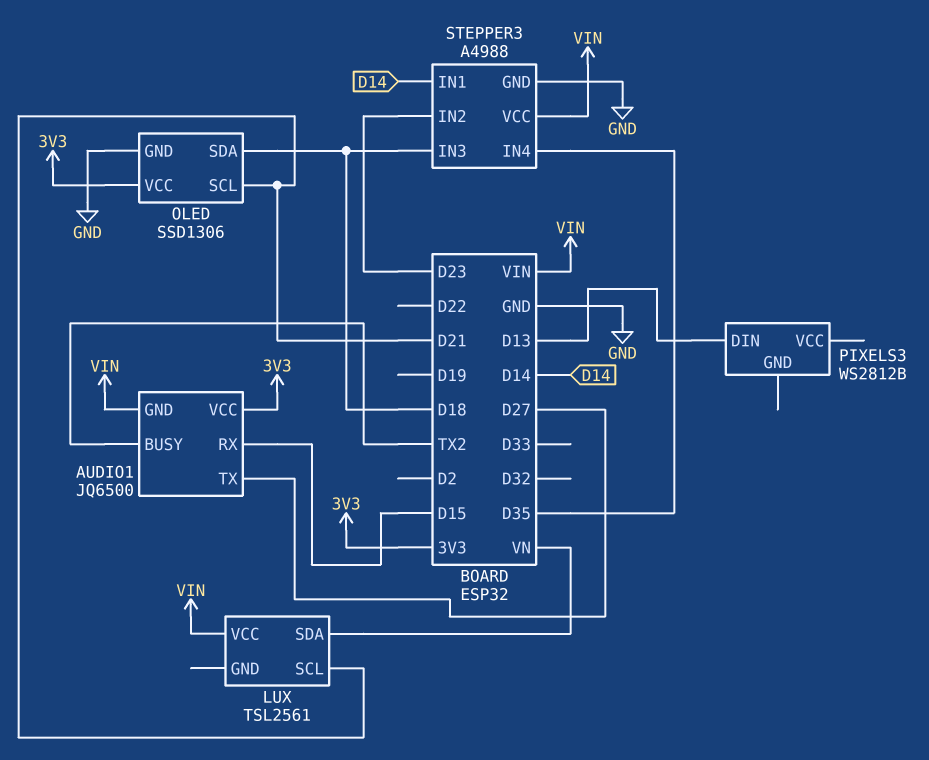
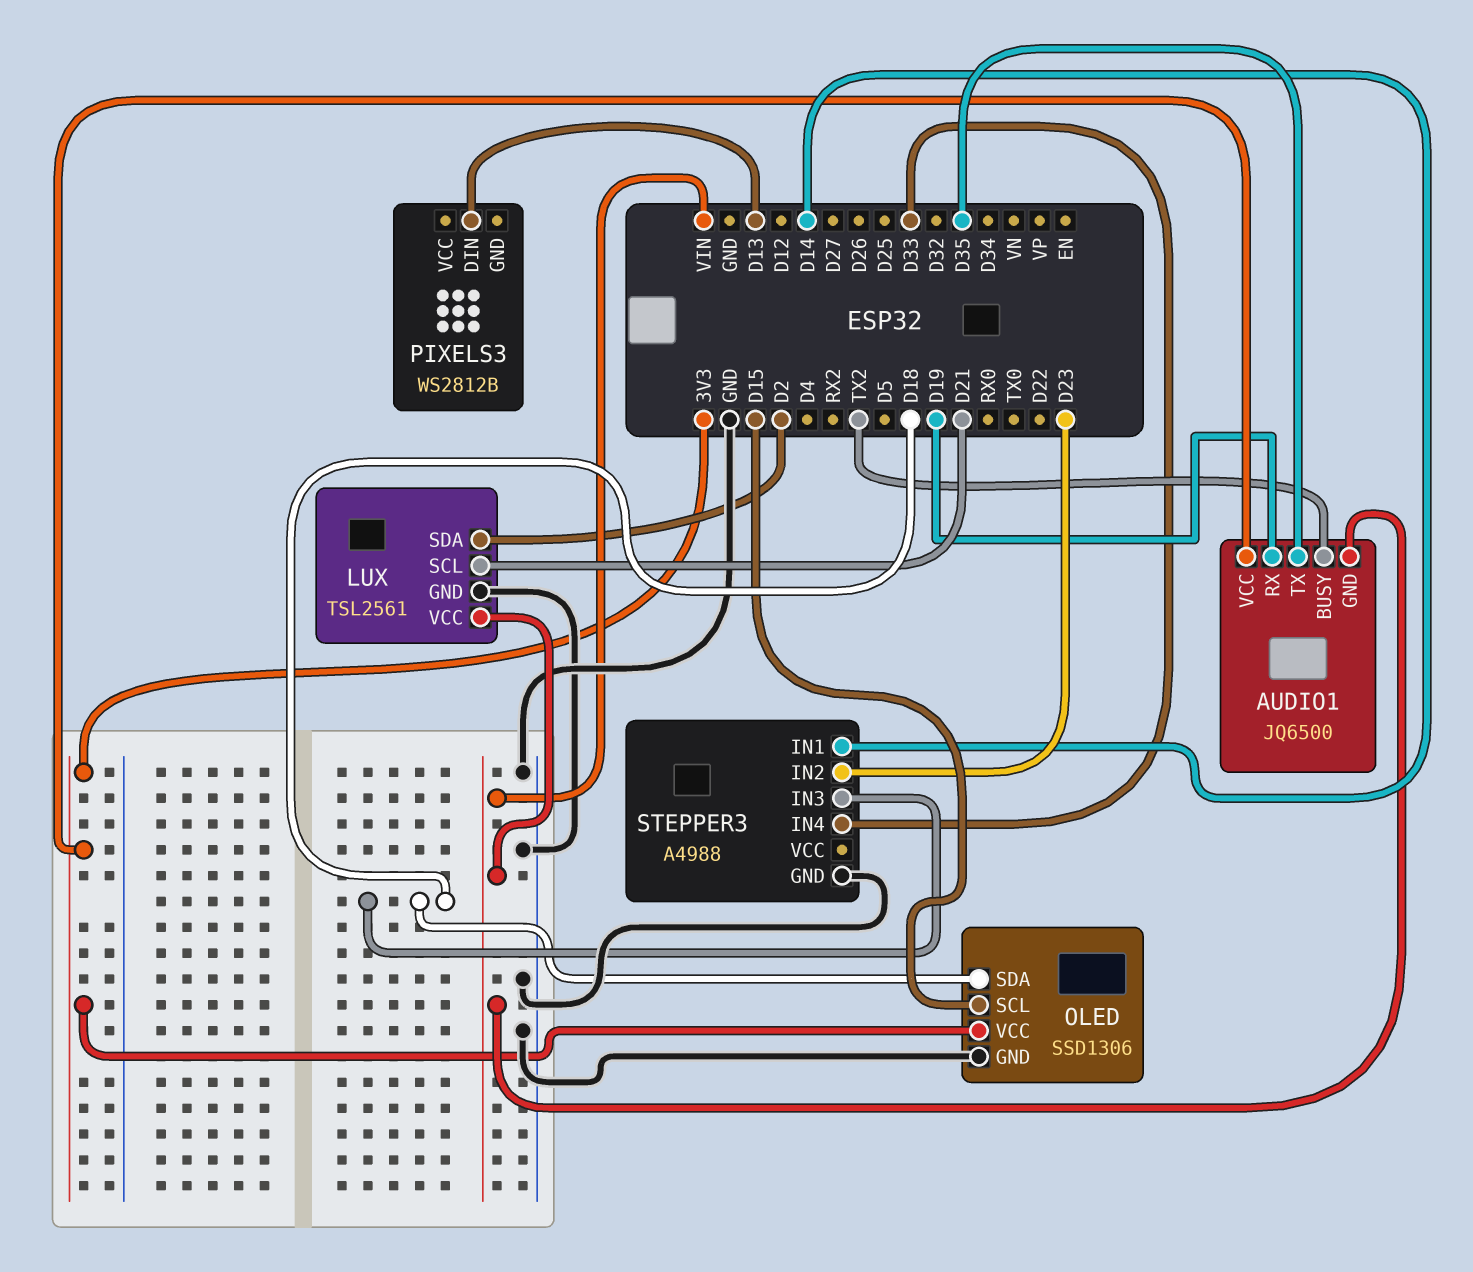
AUDIO1 pin RX: D15 -> D19
AUDIO1 pin TX: D27 -> D35
LUX pin GND: none -> GND
LUX pin SDA: VN -> D2
OLED pin SCL: D21 -> D15
STEPPER3 pin IN4: D35 -> D33
STEPPER3 pin VCC: VIN -> none

